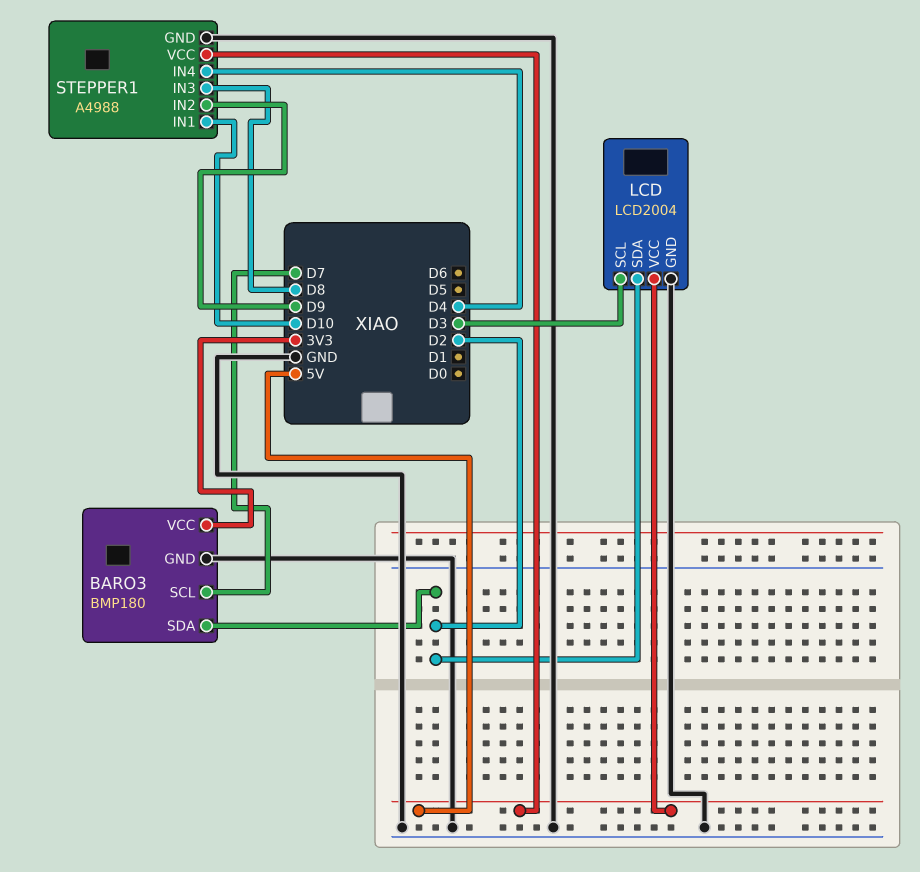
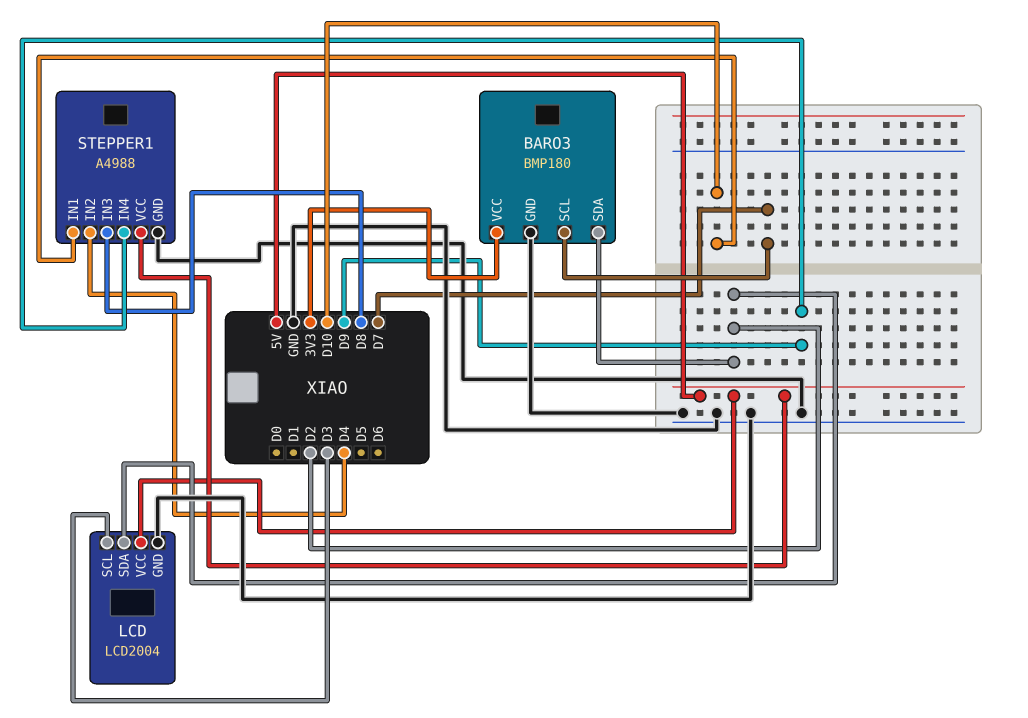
STEPPER1 pin IN2: D9 -> D4
STEPPER1 pin IN4: D4 -> D9

